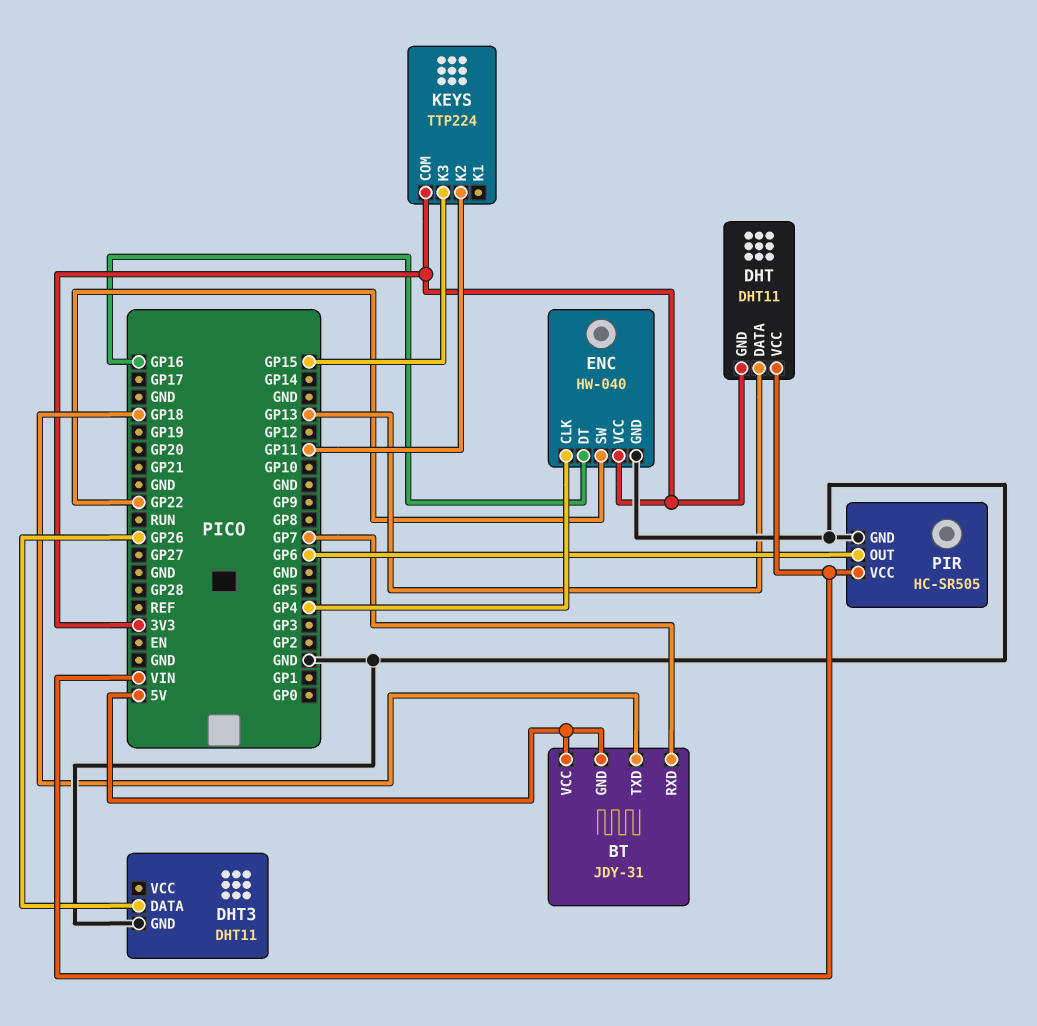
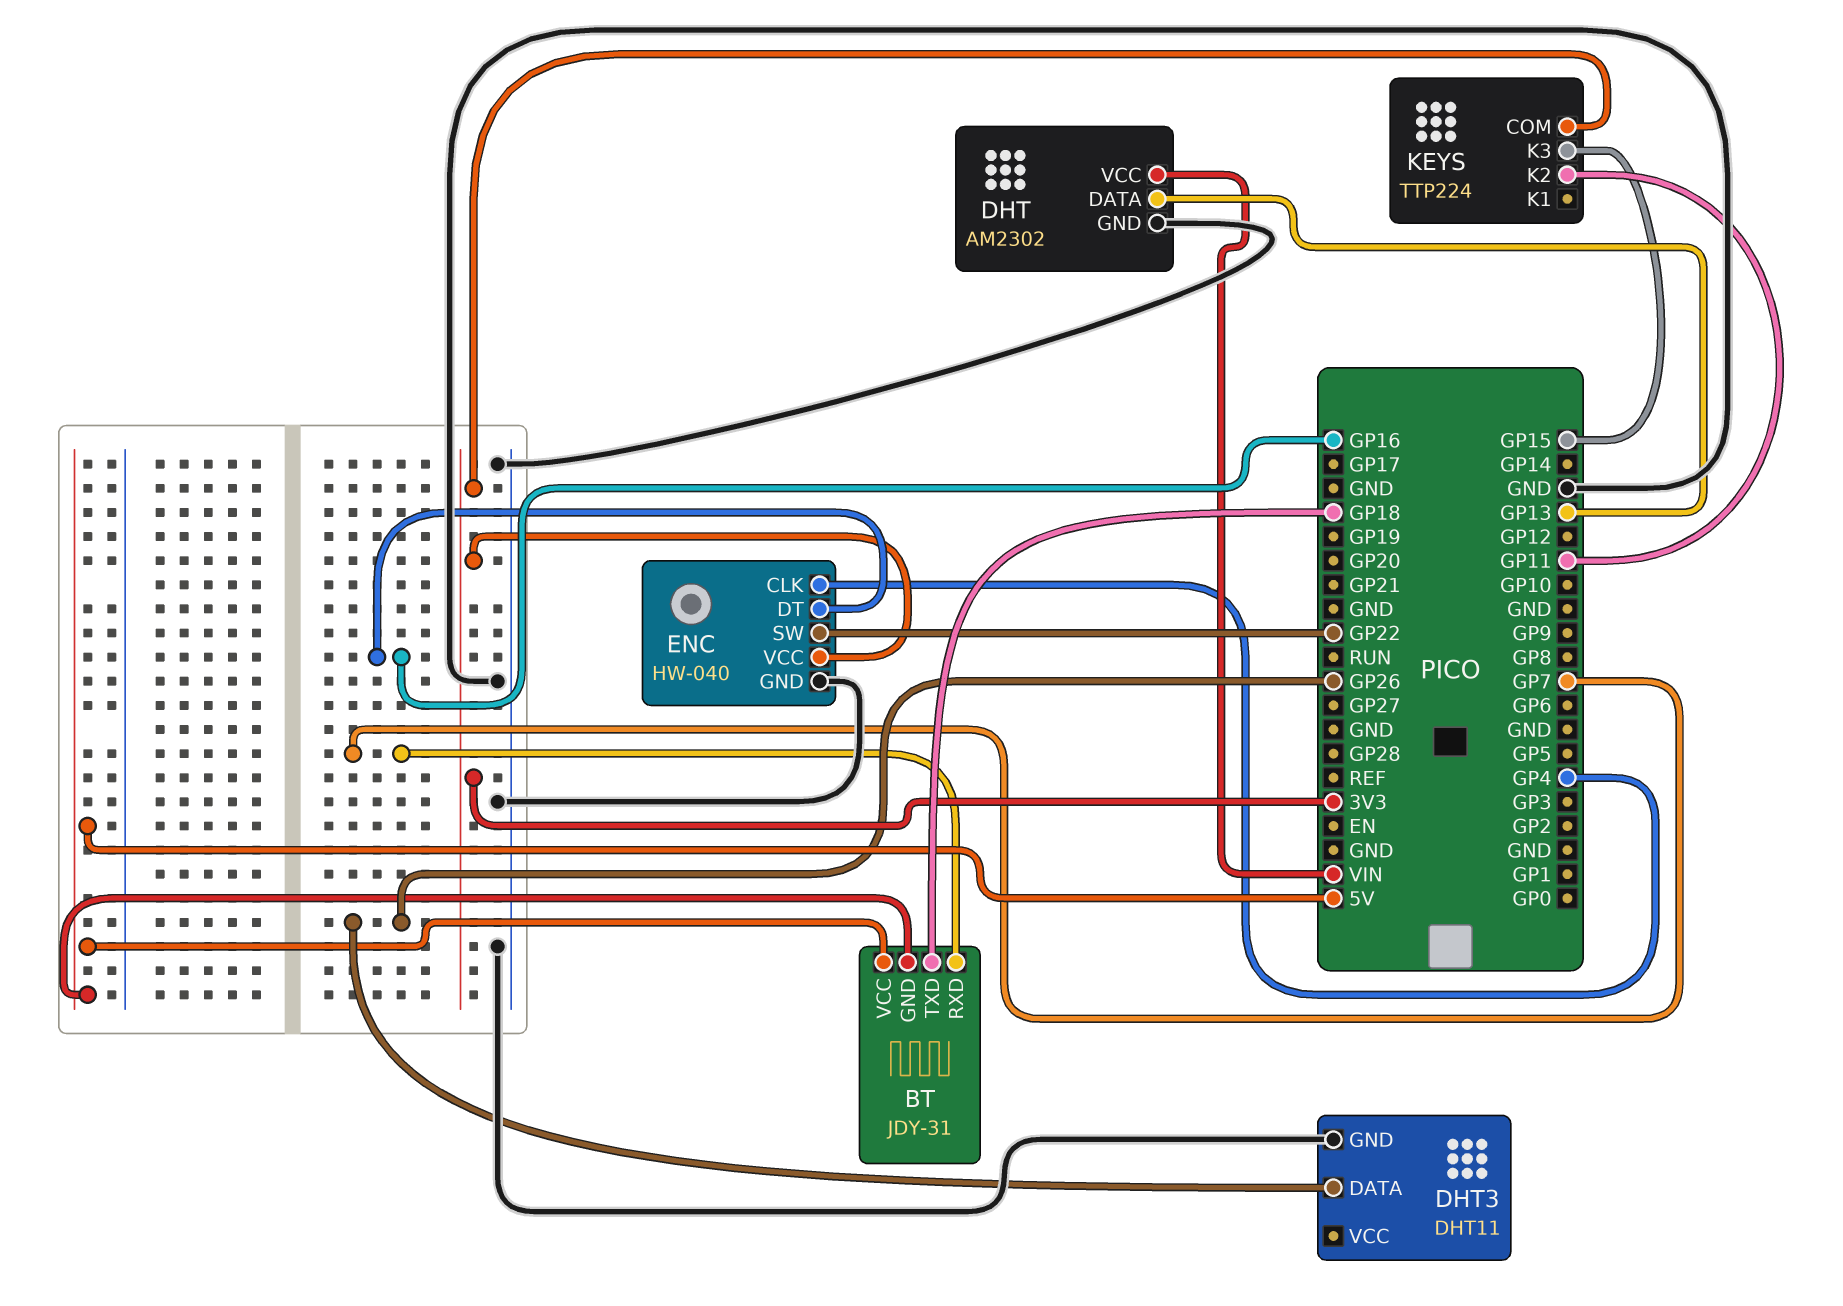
DHT: DHT11 -> AM2302
DHT pin GND: 3V3 -> GND
PIR: HC-SR505 -> none
PIR pin GND: GND -> none
PIR pin OUT: GP6 -> none
PIR pin VCC: VIN -> none

